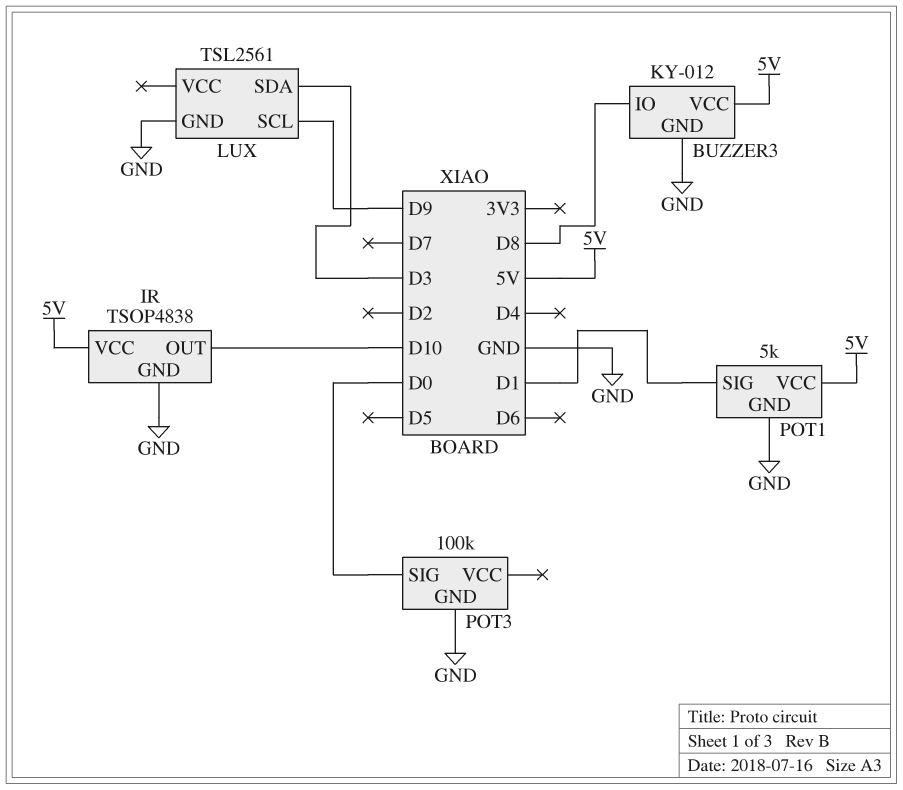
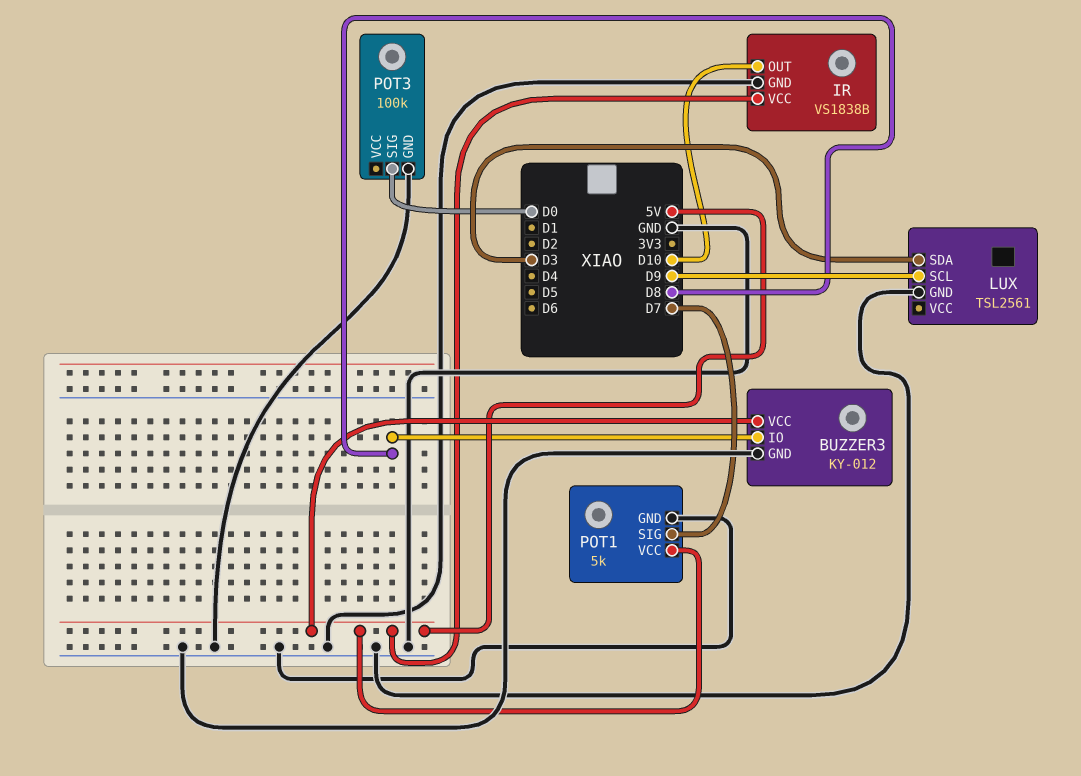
IR: TSOP4838 -> VS1838B
POT1 pin SIG: D1 -> D7

